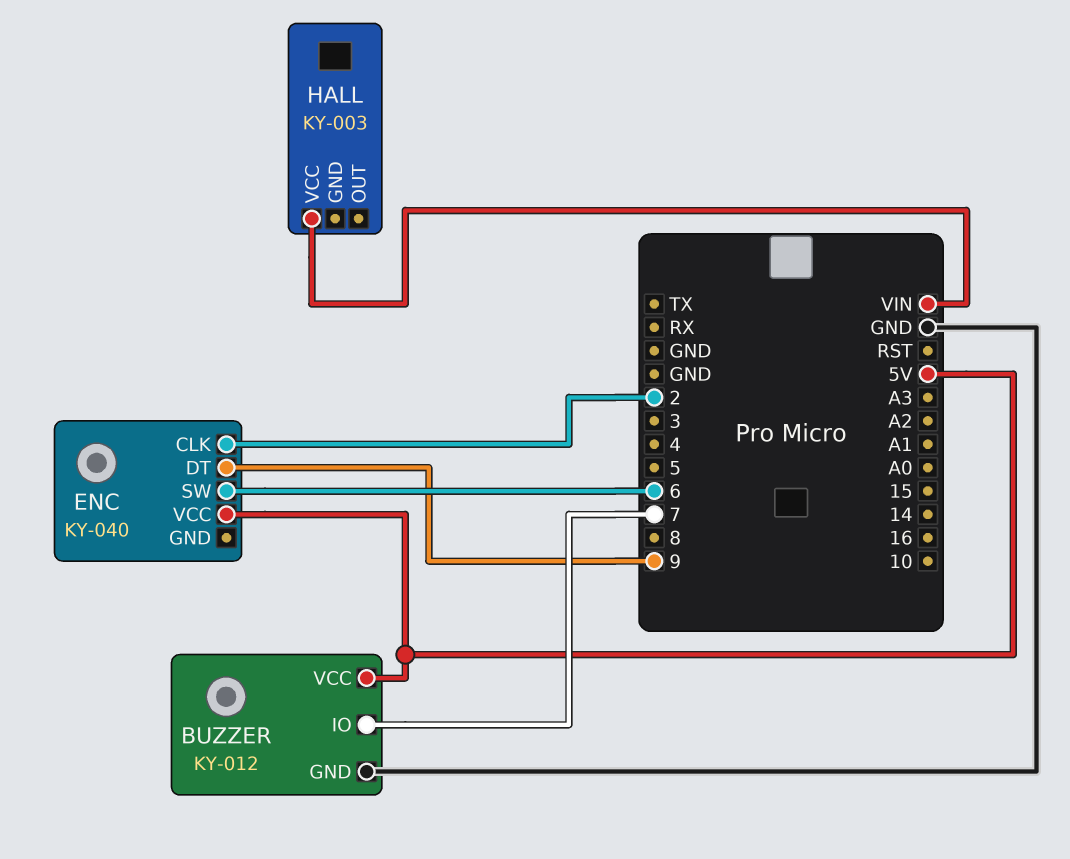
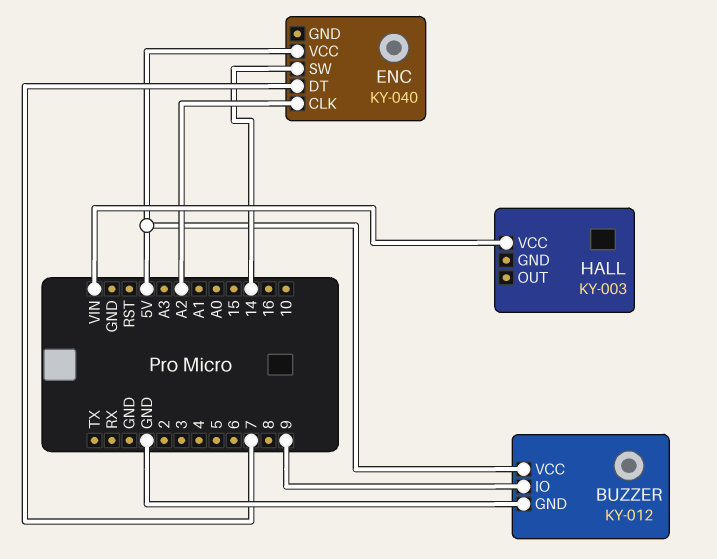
BUZZER pin IO: 7 -> 9
ENC pin CLK: 2 -> A2
ENC pin DT: 9 -> 7
ENC pin SW: 6 -> 14

